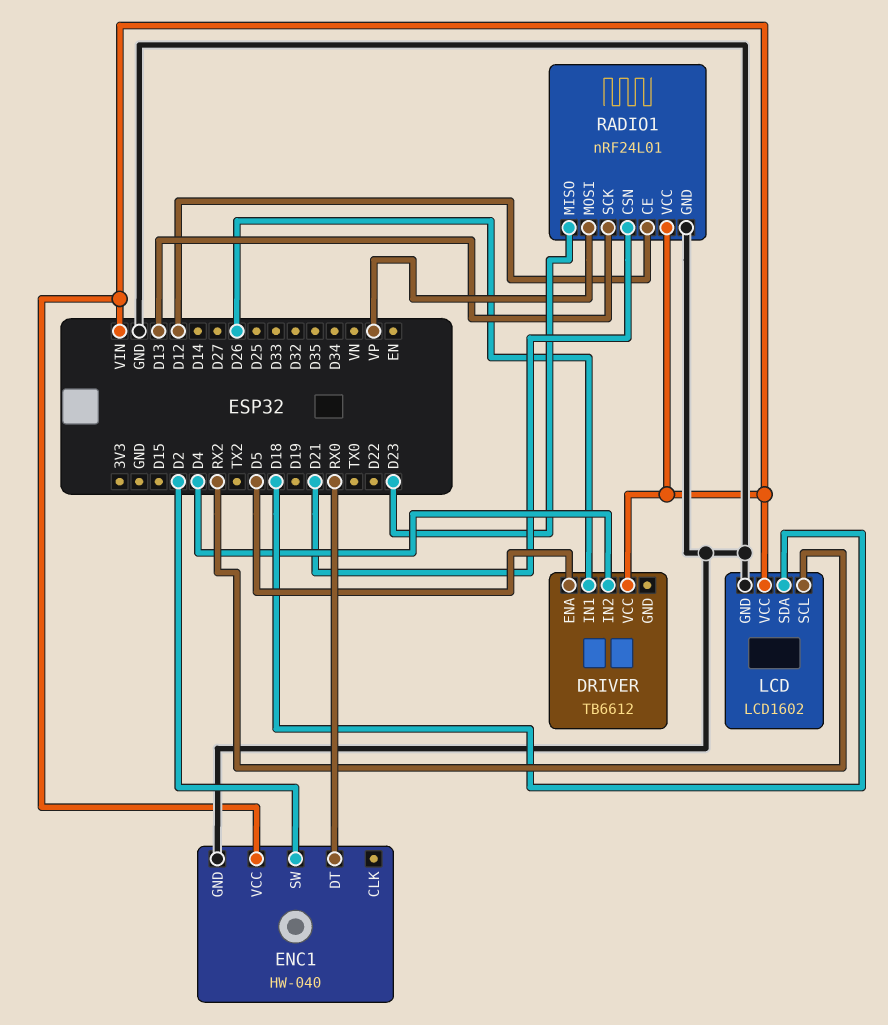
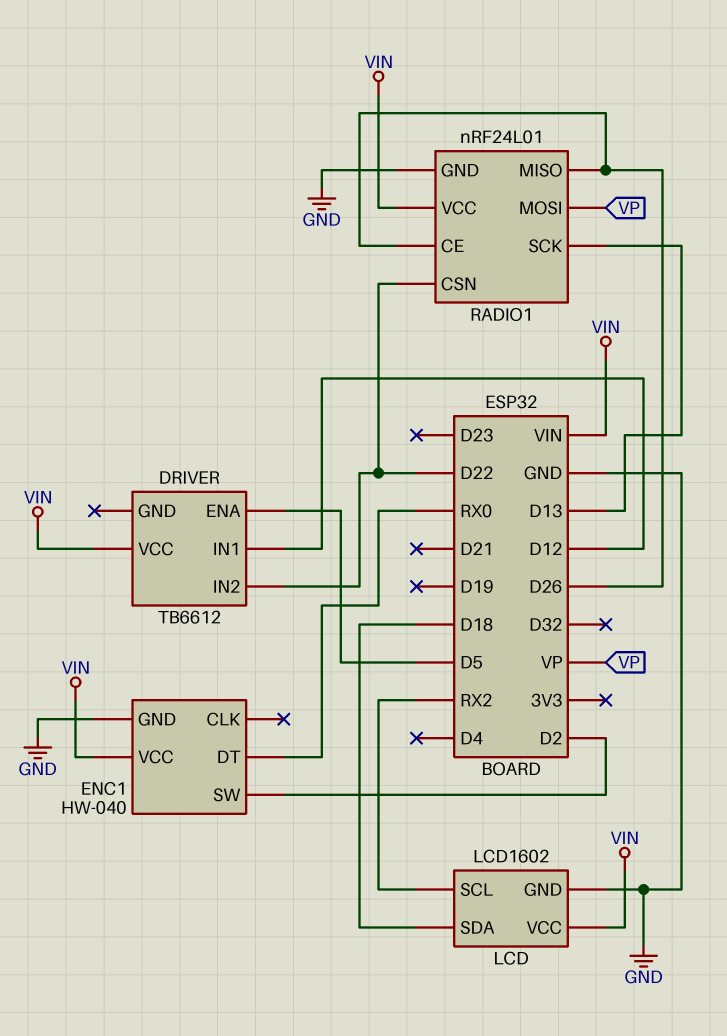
DRIVER pin IN1: D26 -> D12
DRIVER pin IN2: D4 -> D22
RADIO1 pin CE: D12 -> D26
RADIO1 pin CSN: D21 -> D22
RADIO1 pin MISO: D23 -> D26

